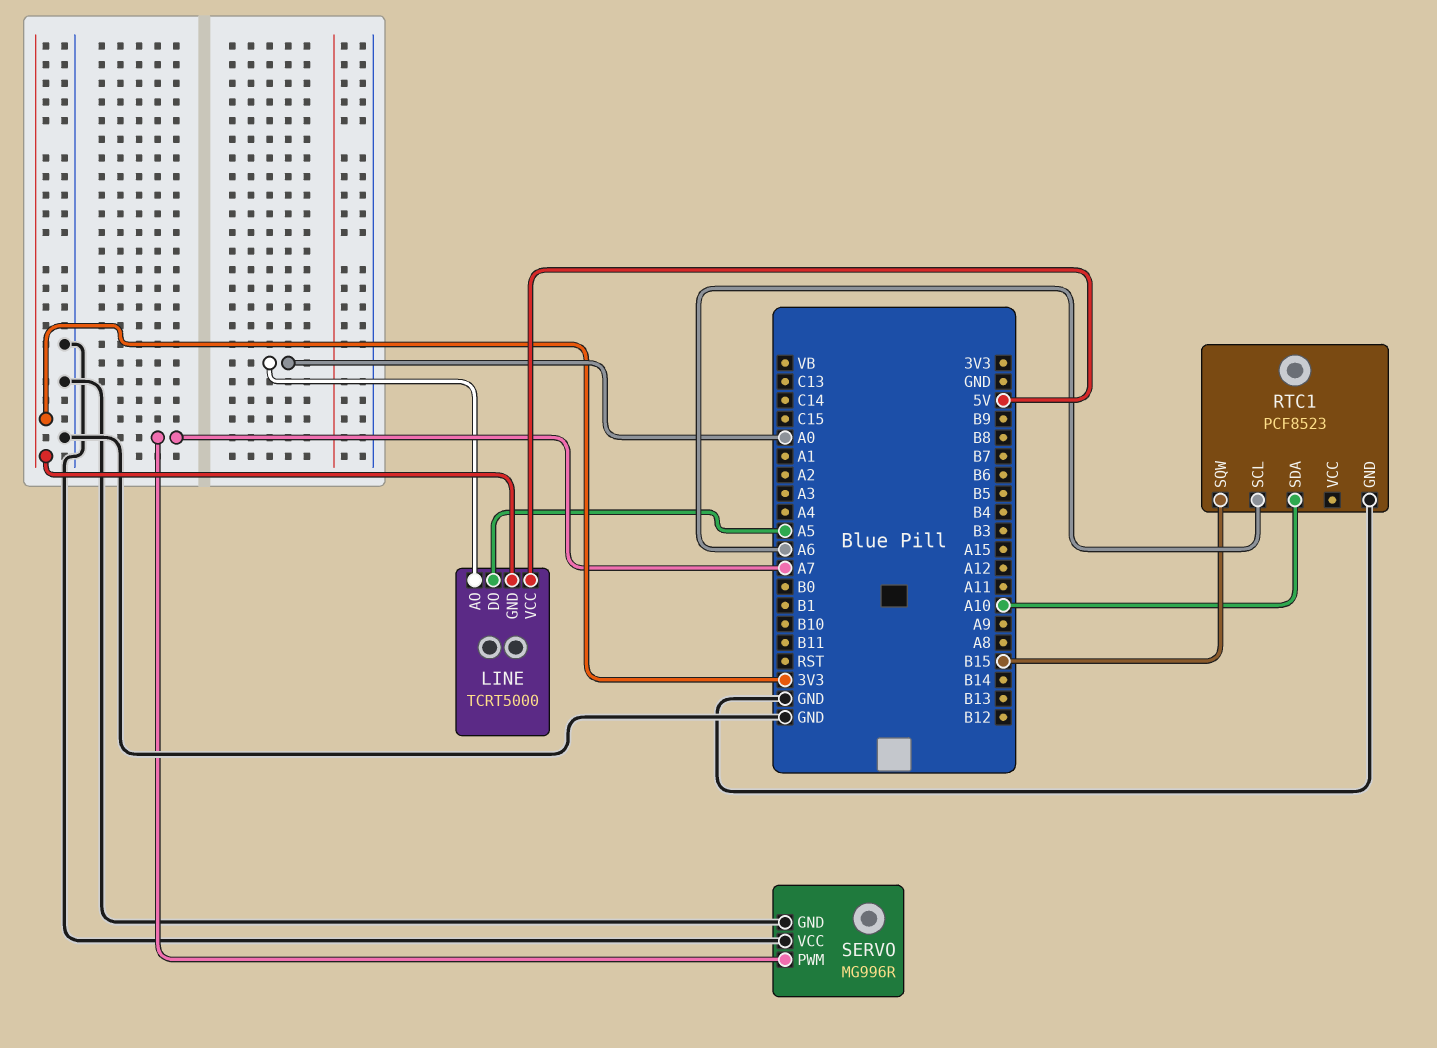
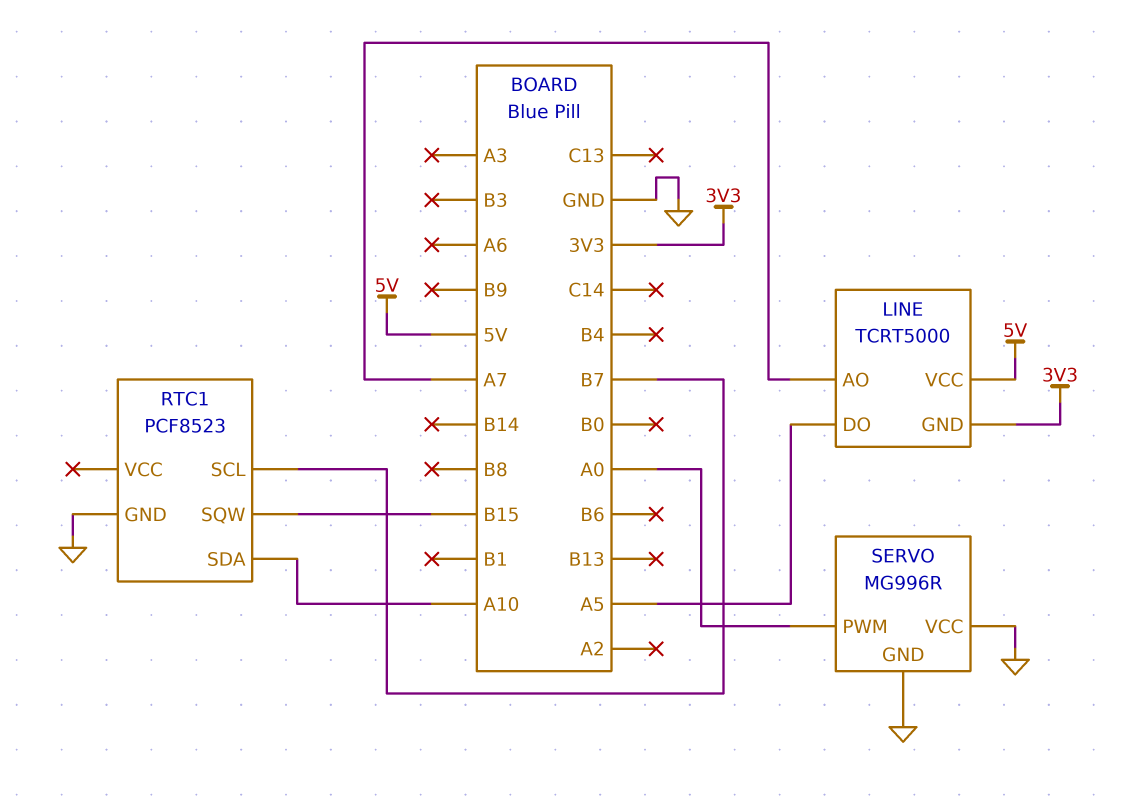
LINE pin AO: A0 -> A7
RTC1 pin SCL: A6 -> B7
SERVO pin PWM: A7 -> A0

